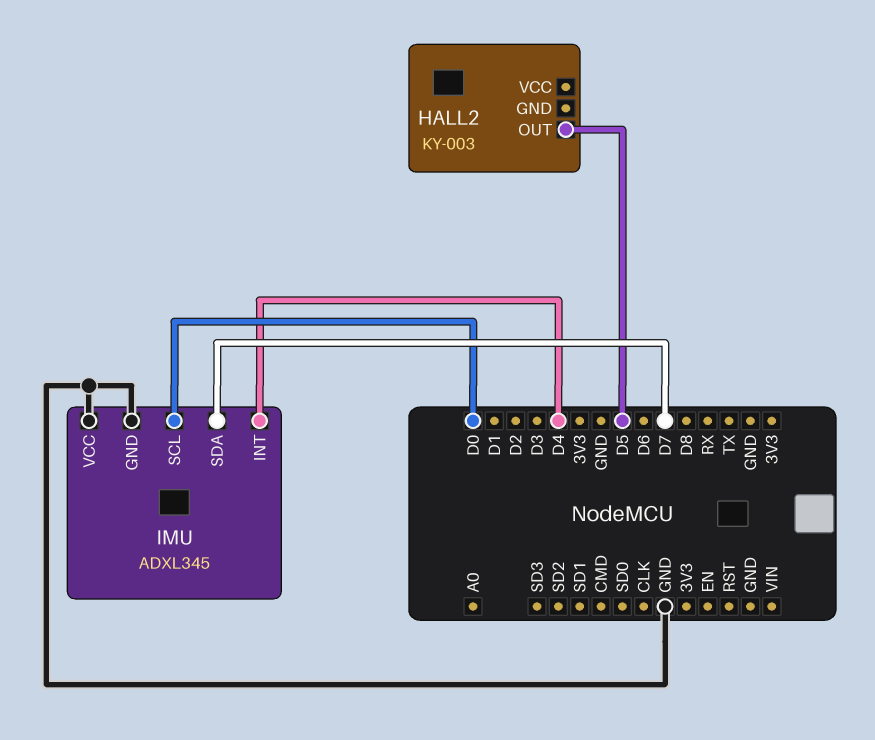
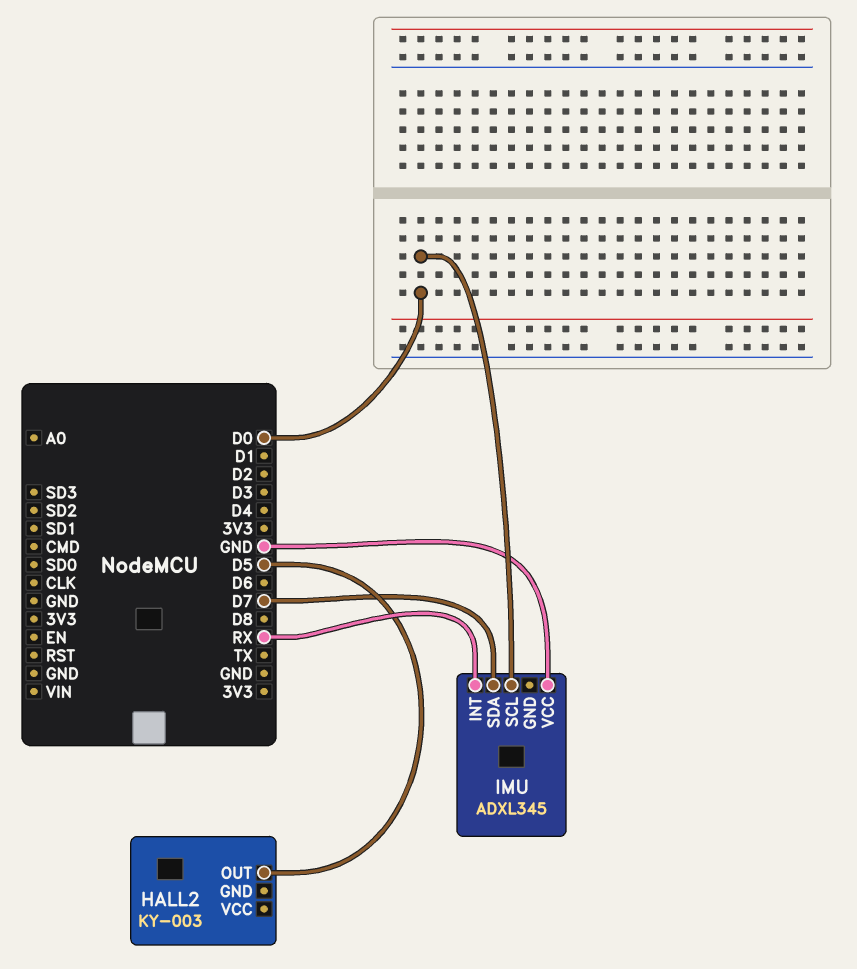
IMU pin GND: GND -> none
IMU pin INT: D4 -> RX

